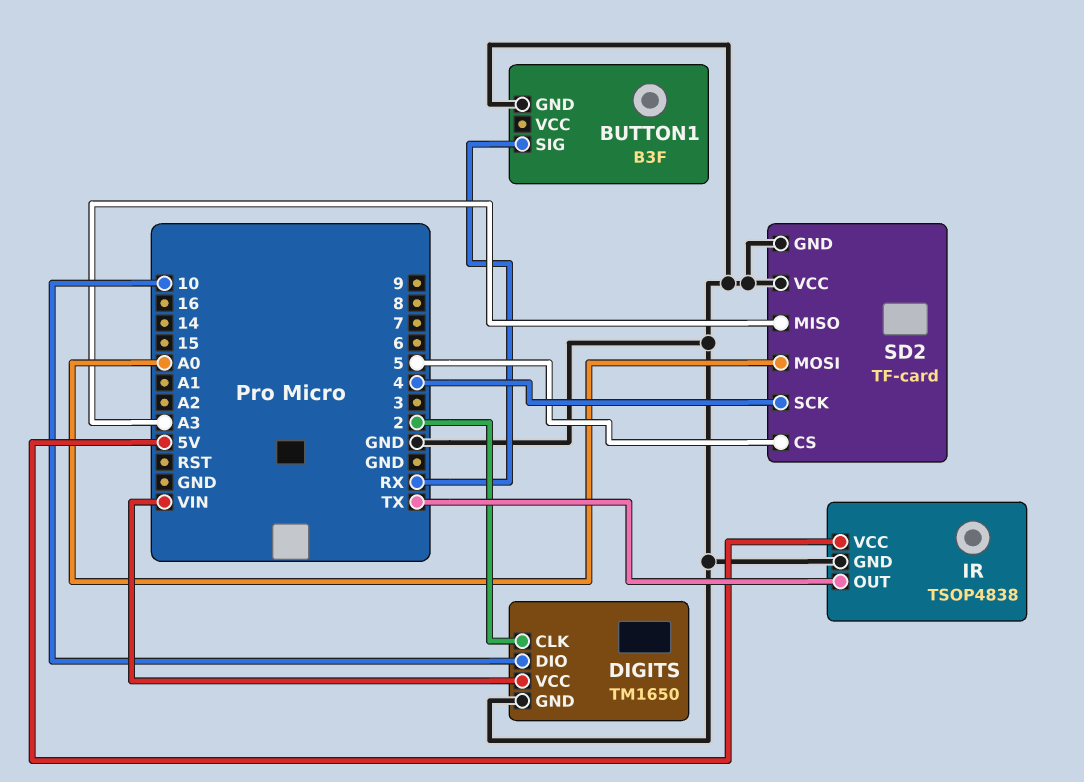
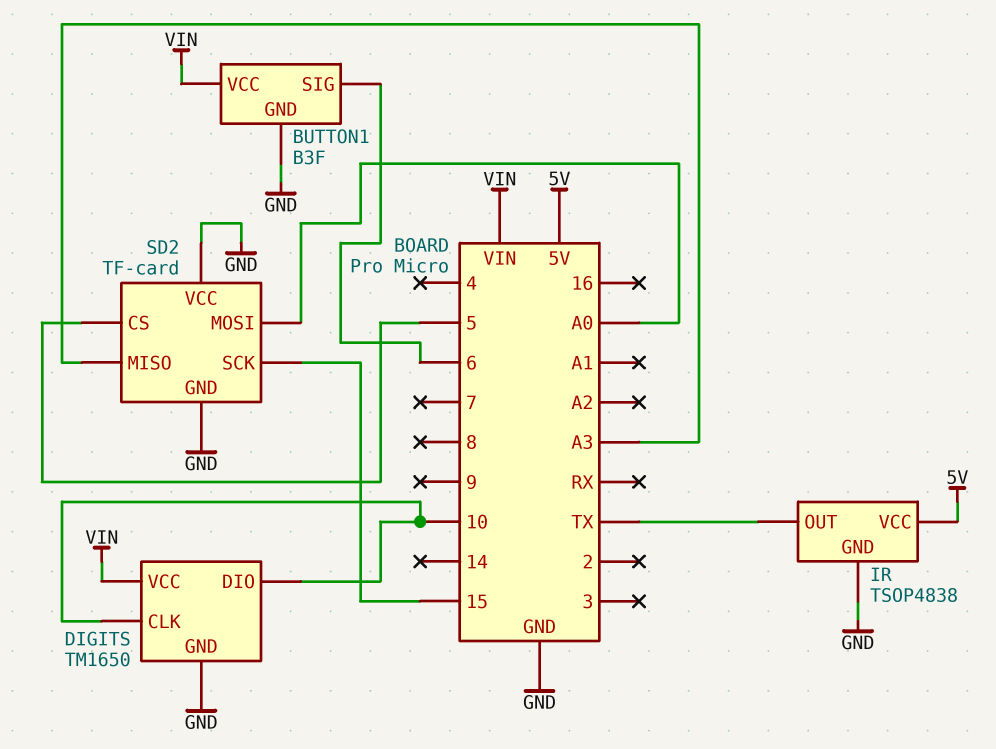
BUTTON1 pin SIG: RX -> 6
BUTTON1 pin VCC: none -> VIN
DIGITS pin CLK: 2 -> 10
SD2 pin SCK: 4 -> 15

